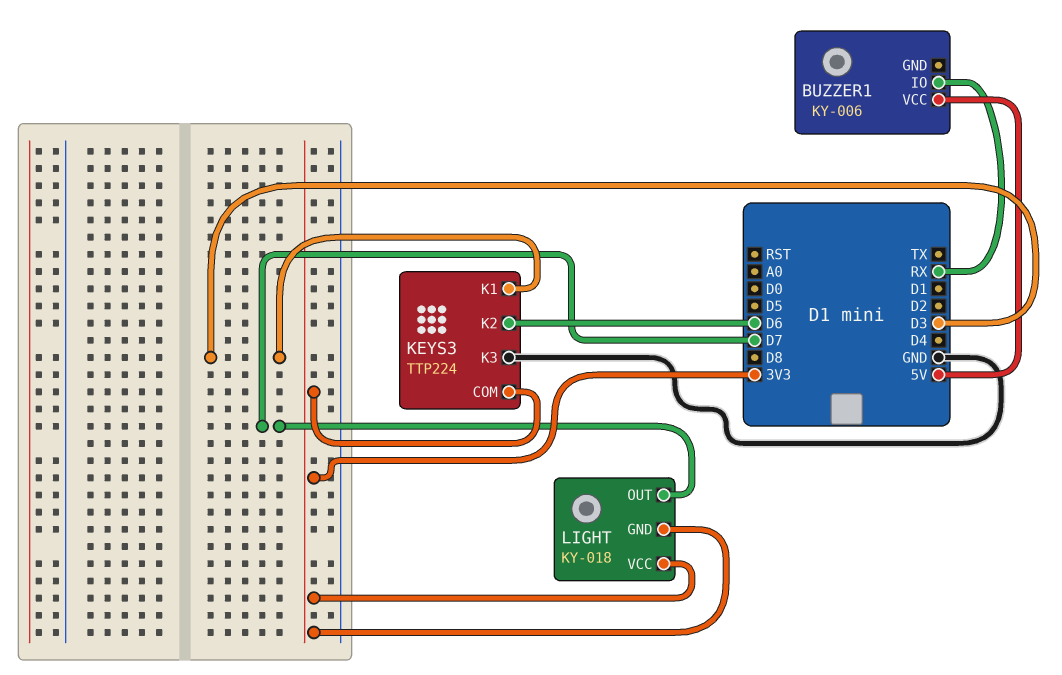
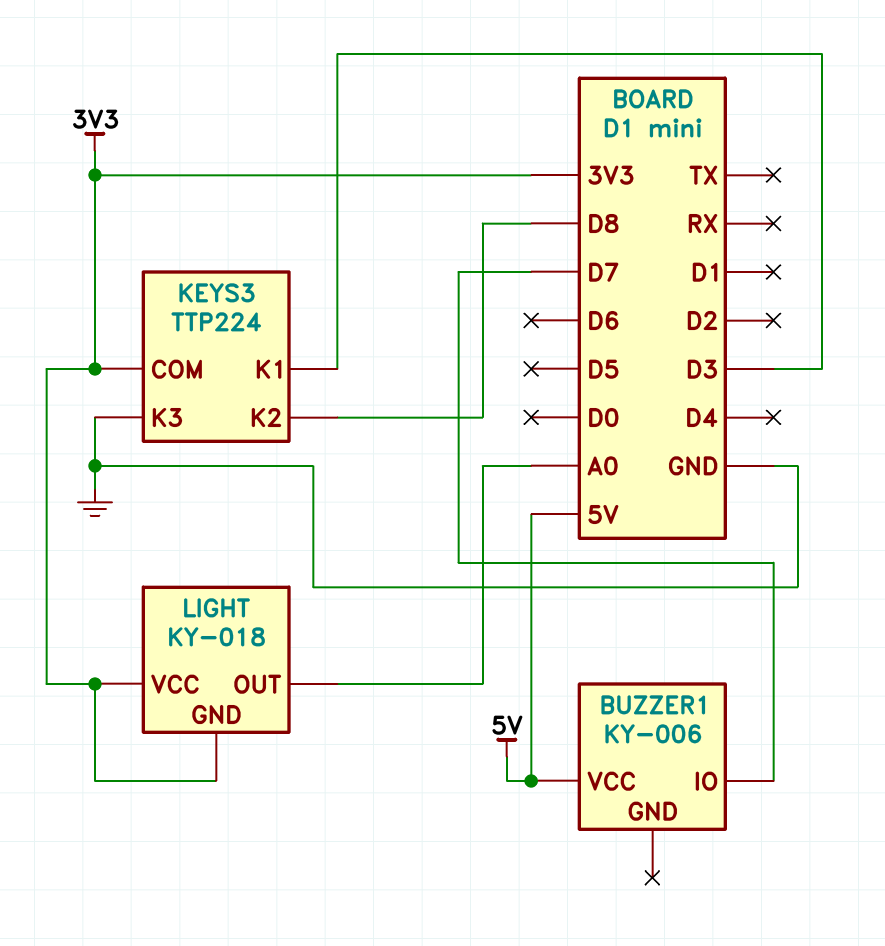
BUZZER1 pin IO: RX -> D7
KEYS3 pin K2: D6 -> D8
LIGHT pin OUT: D7 -> A0

